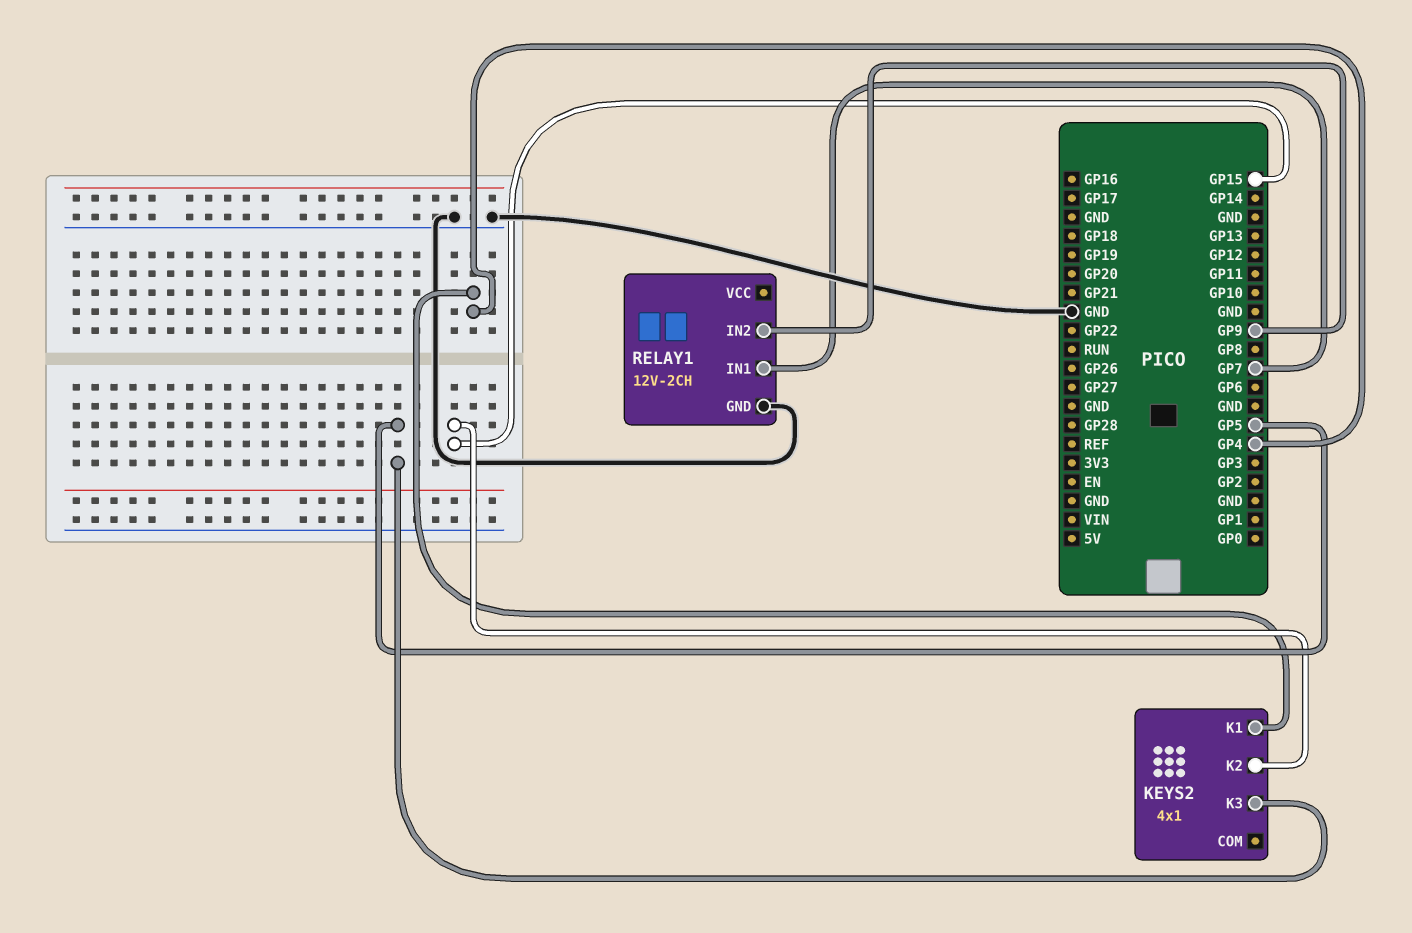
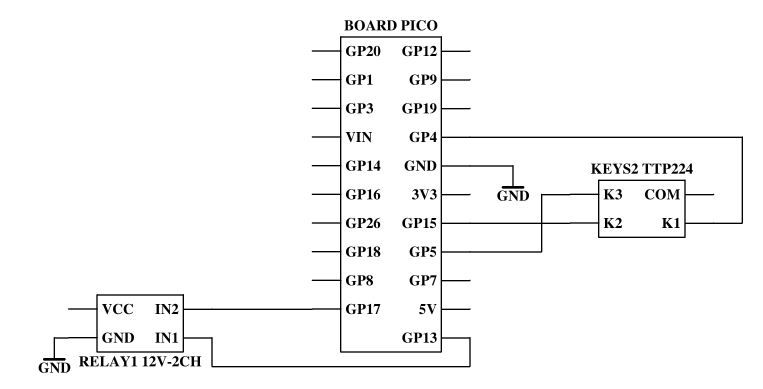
KEYS2: 4x1 -> TTP224
RELAY1 pin IN1: GP7 -> GP13
RELAY1 pin IN2: GP9 -> GP17

